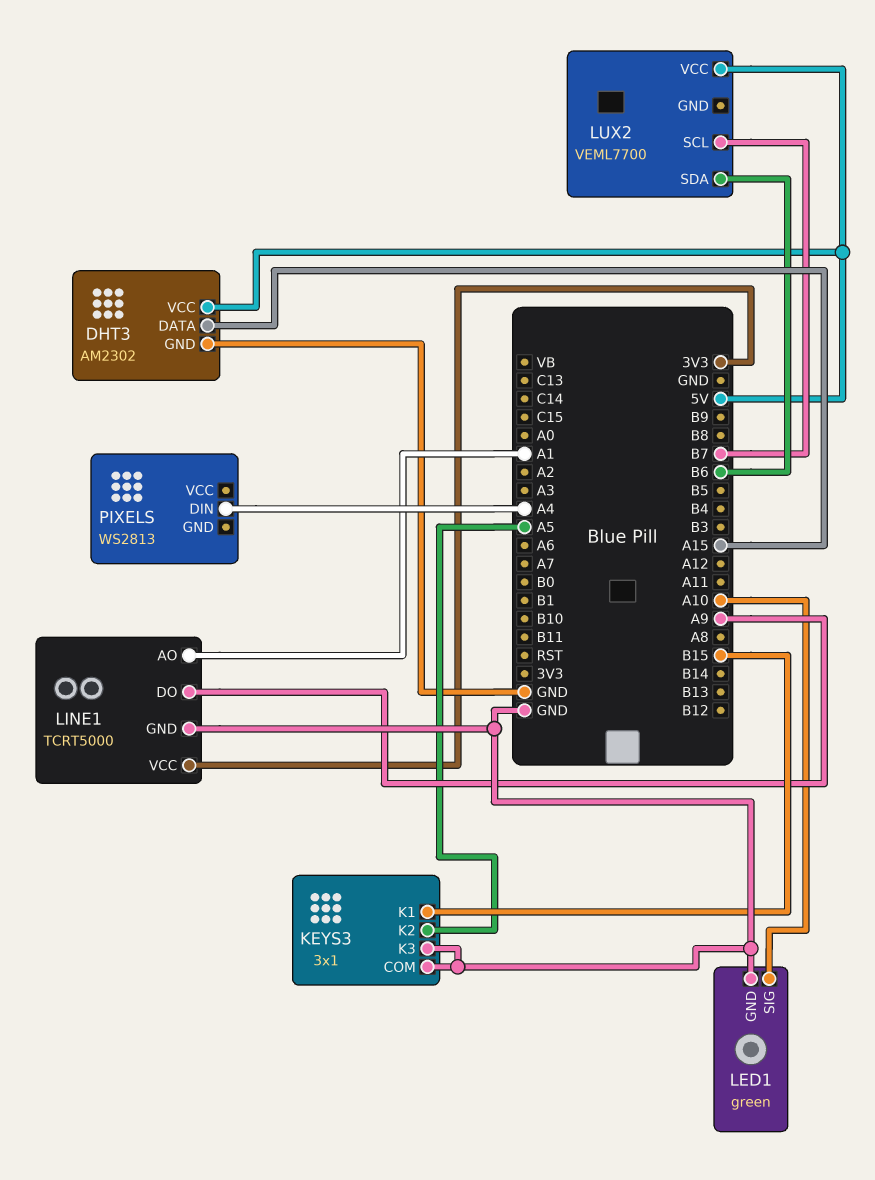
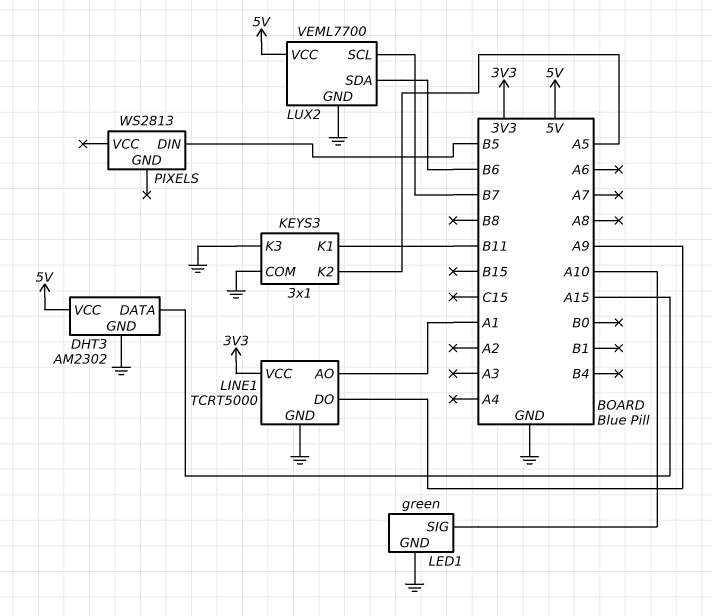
KEYS3 pin K1: B15 -> B11
LUX2 pin GND: none -> GND
PIXELS pin DIN: A4 -> B5

